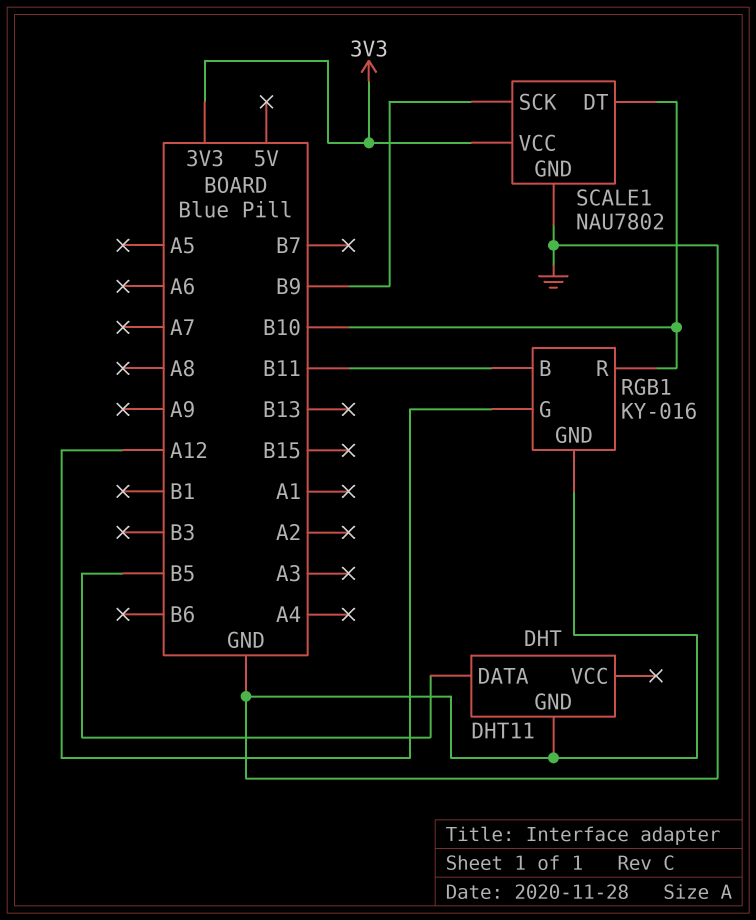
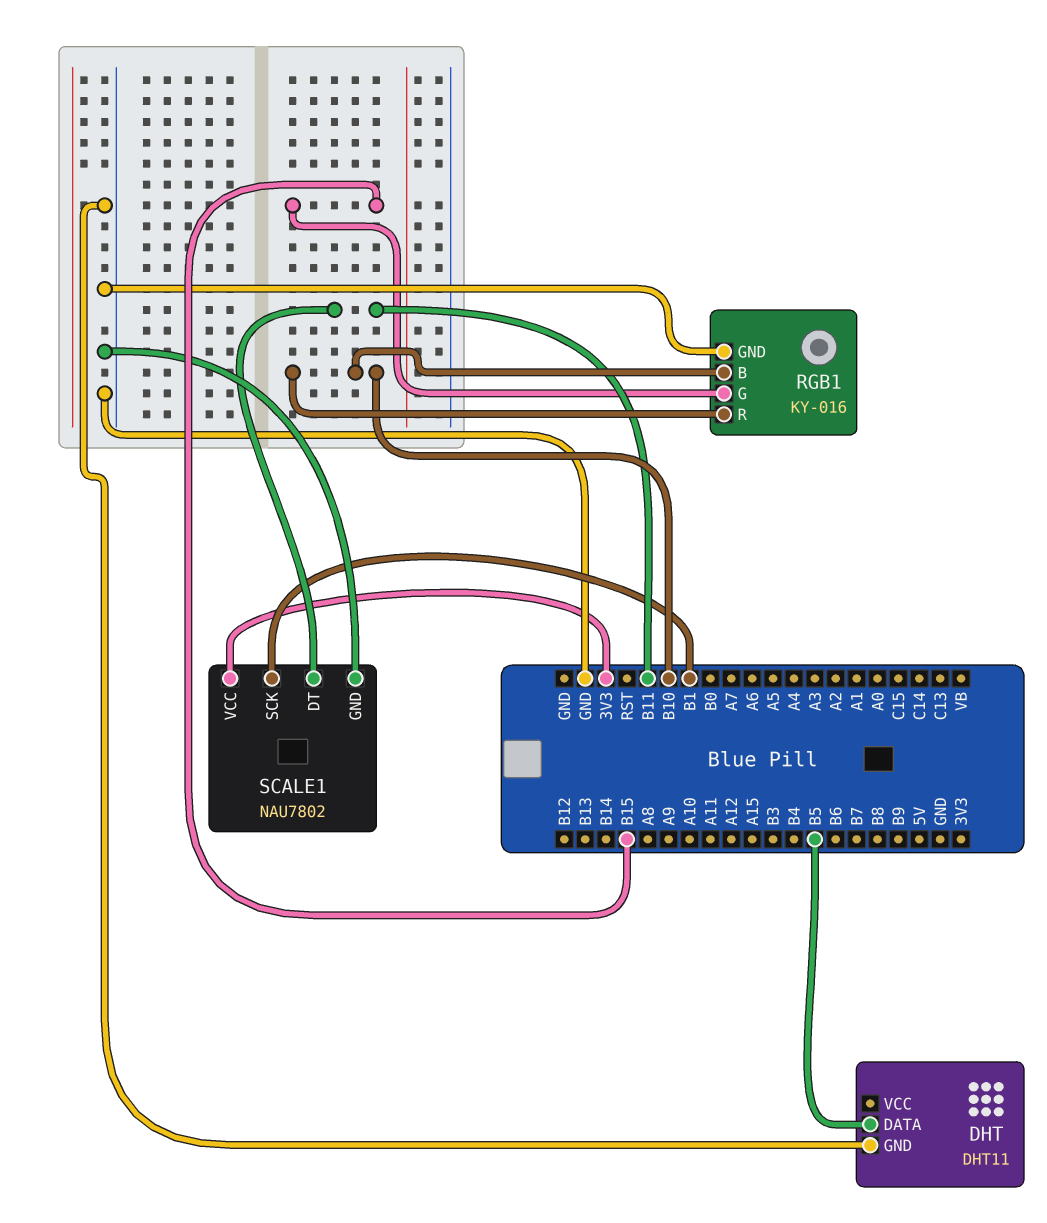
RGB1 pin B: B11 -> B10
RGB1 pin G: A12 -> B15
SCALE1 pin DT: B10 -> B11
SCALE1 pin SCK: B9 -> B1

